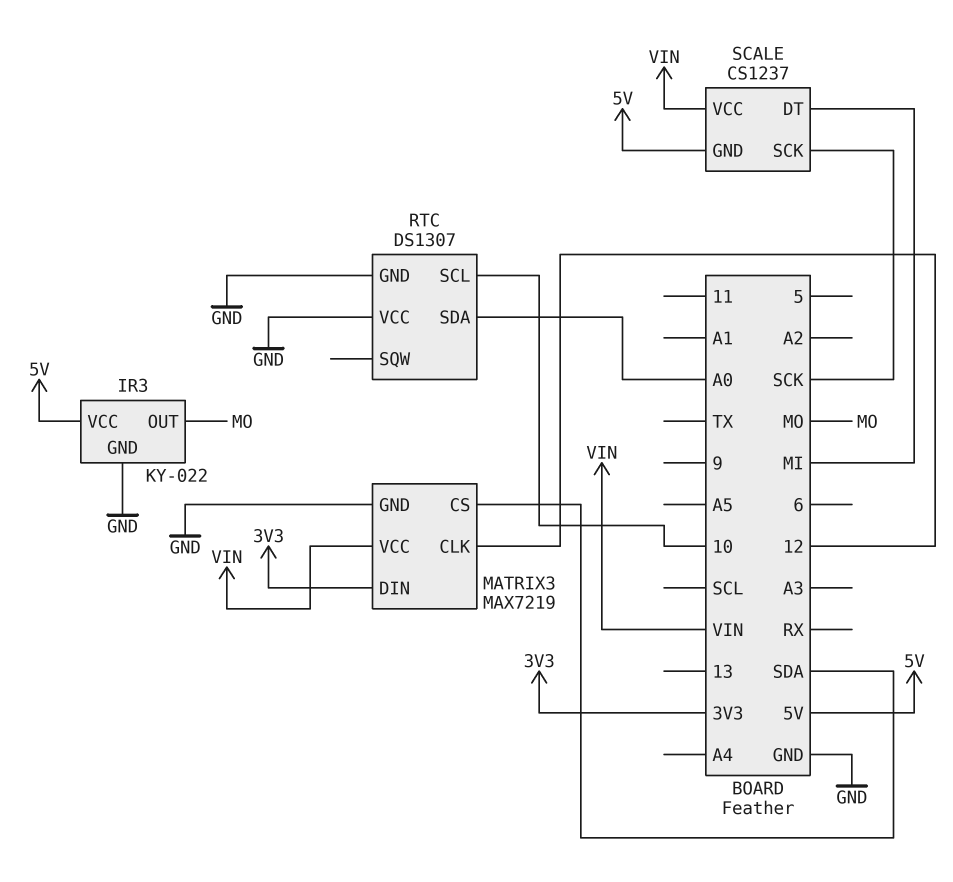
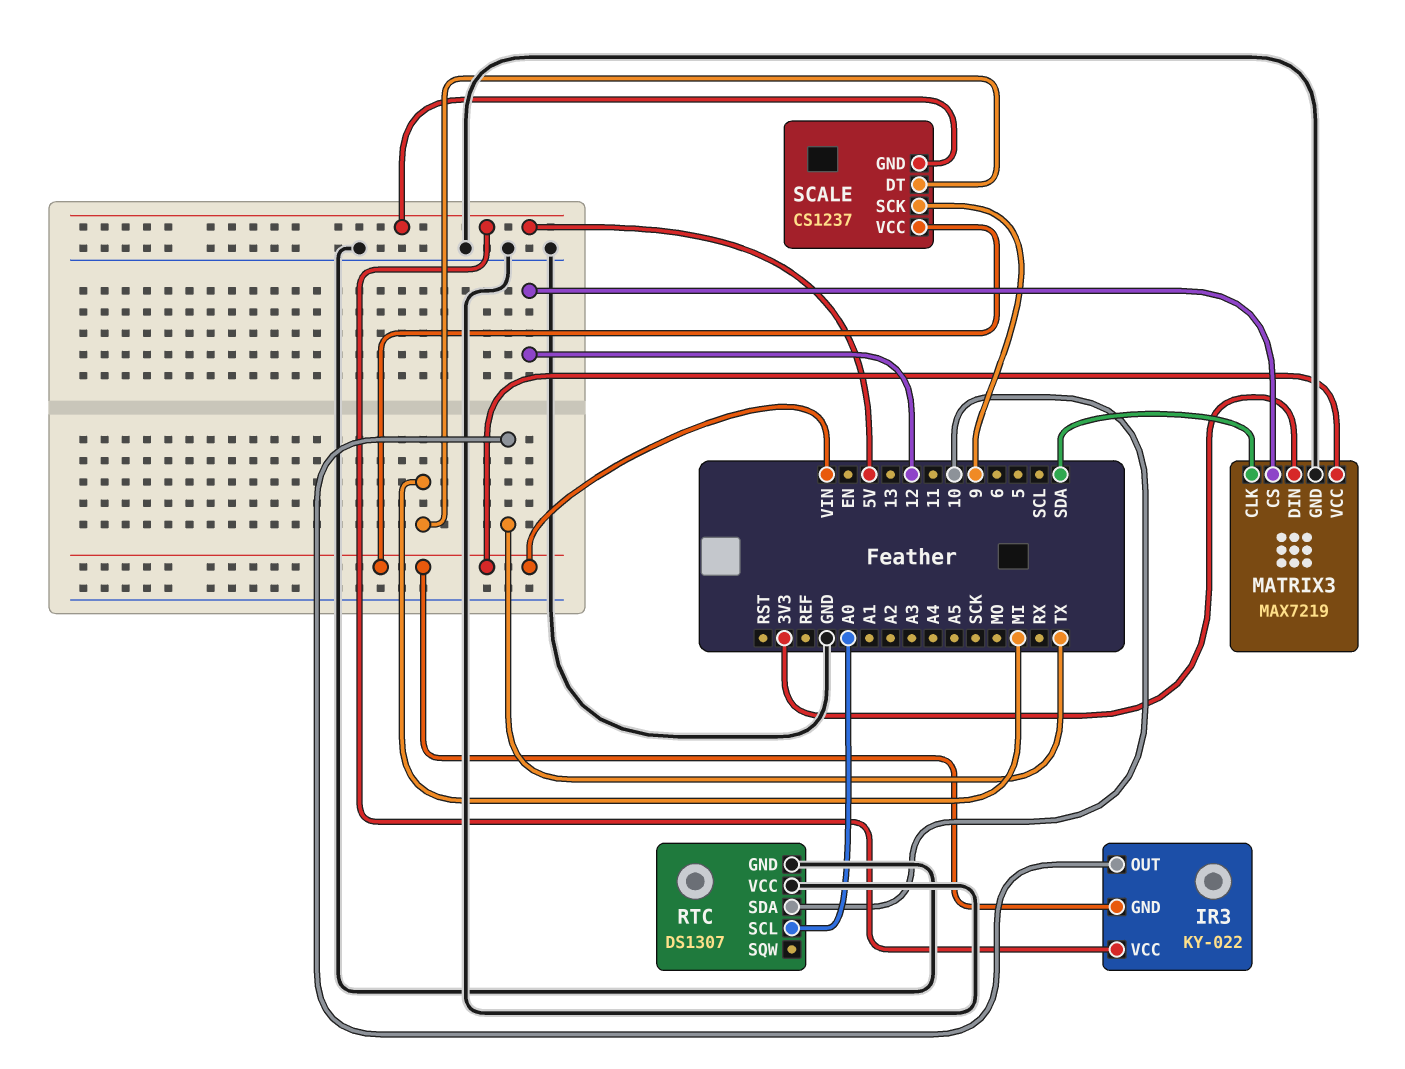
IR3 pin GND: GND -> VIN
IR3 pin OUT: MO -> TX
MATRIX3 pin CLK: 12 -> SDA
MATRIX3 pin CS: SDA -> 12
RTC pin SCL: 10 -> A0
RTC pin SDA: A0 -> 10
SCALE pin SCK: SCK -> 9

